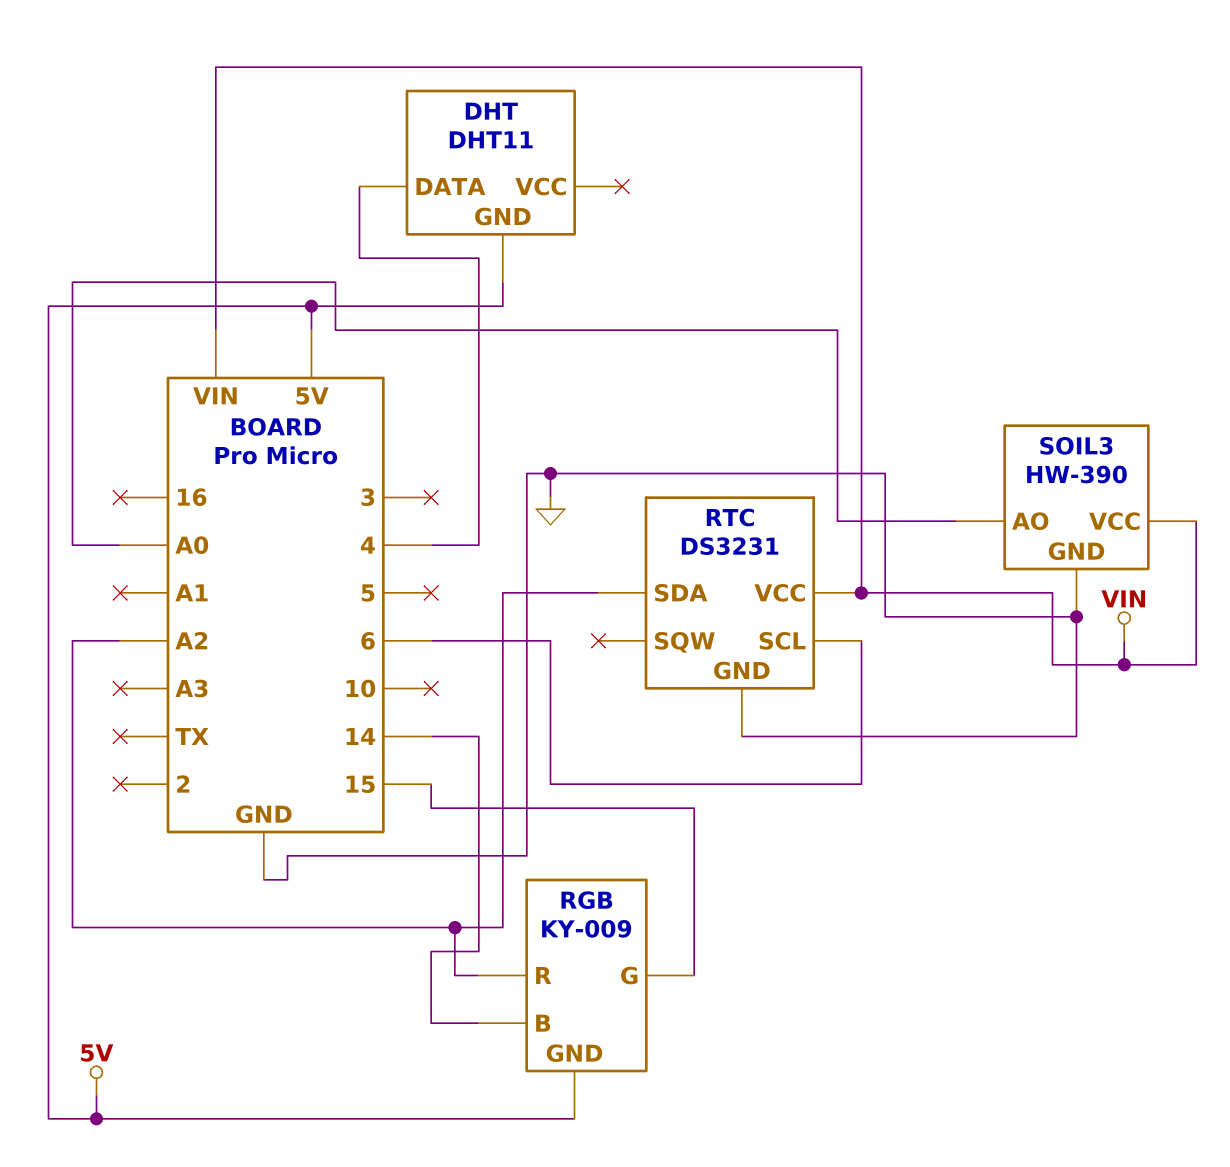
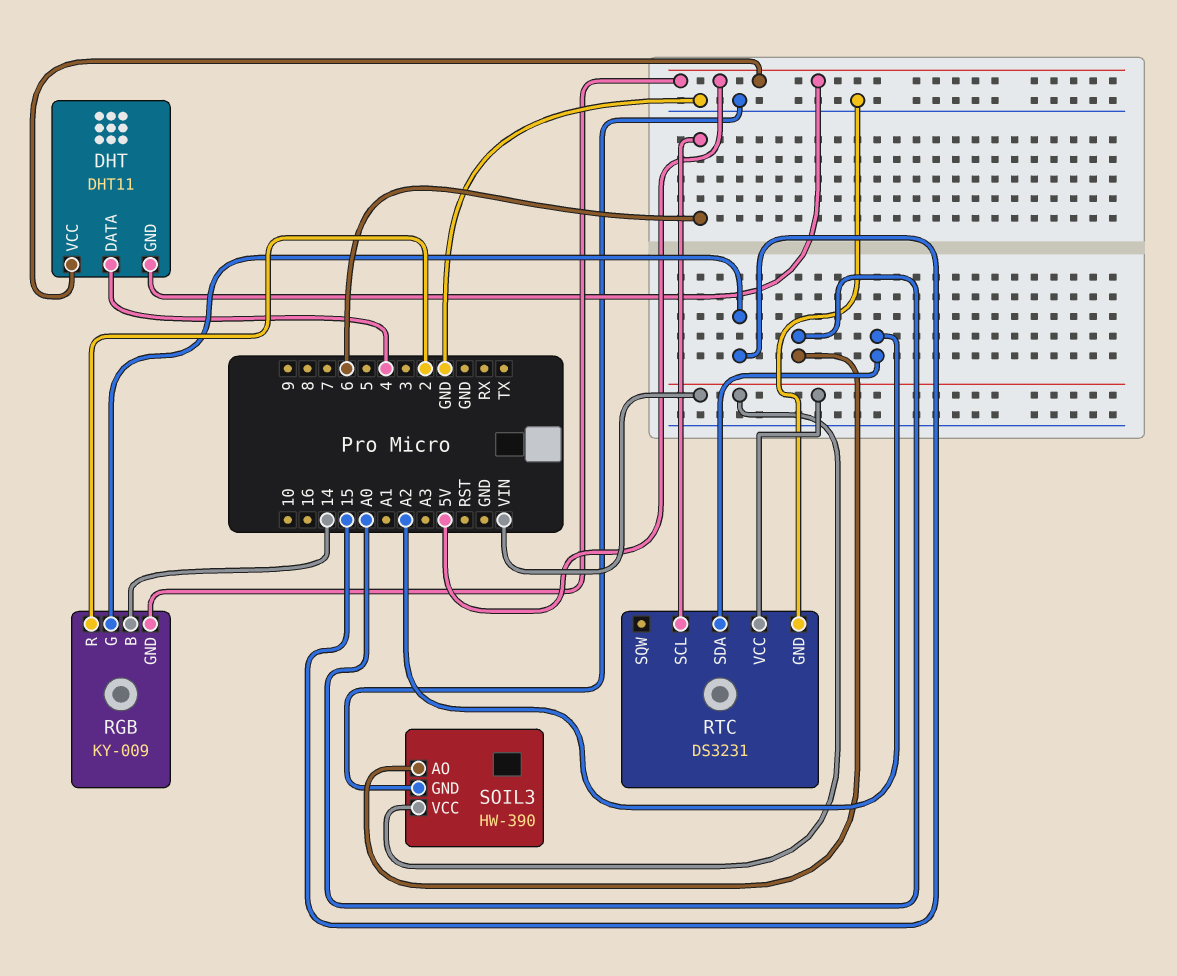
DHT pin VCC: none -> 5V
RGB pin R: A2 -> 2

